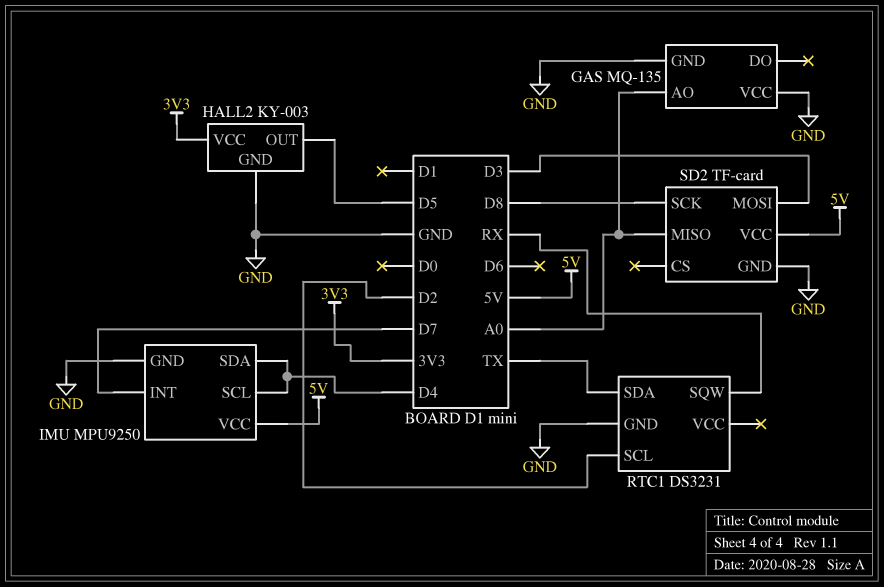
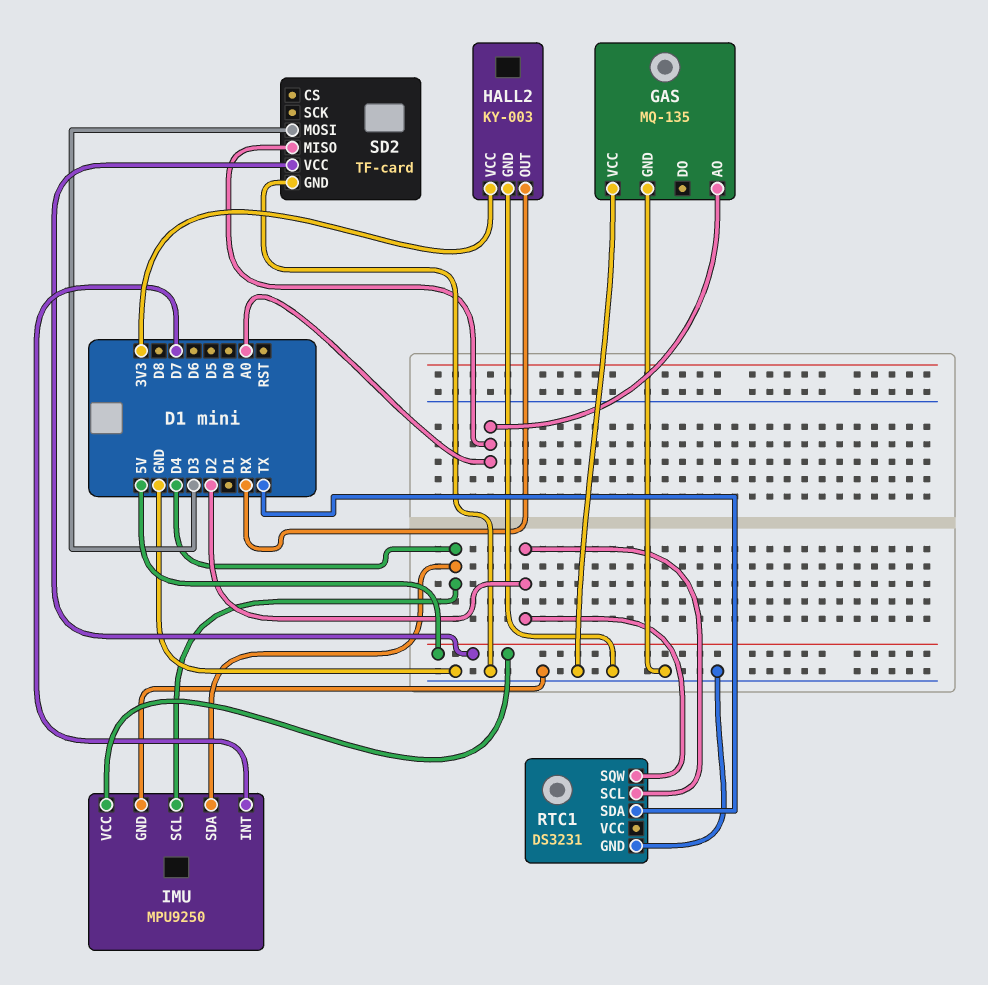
HALL2 pin OUT: D5 -> RX
RTC1 pin SQW: RX -> D2
SD2 pin SCK: D8 -> none

